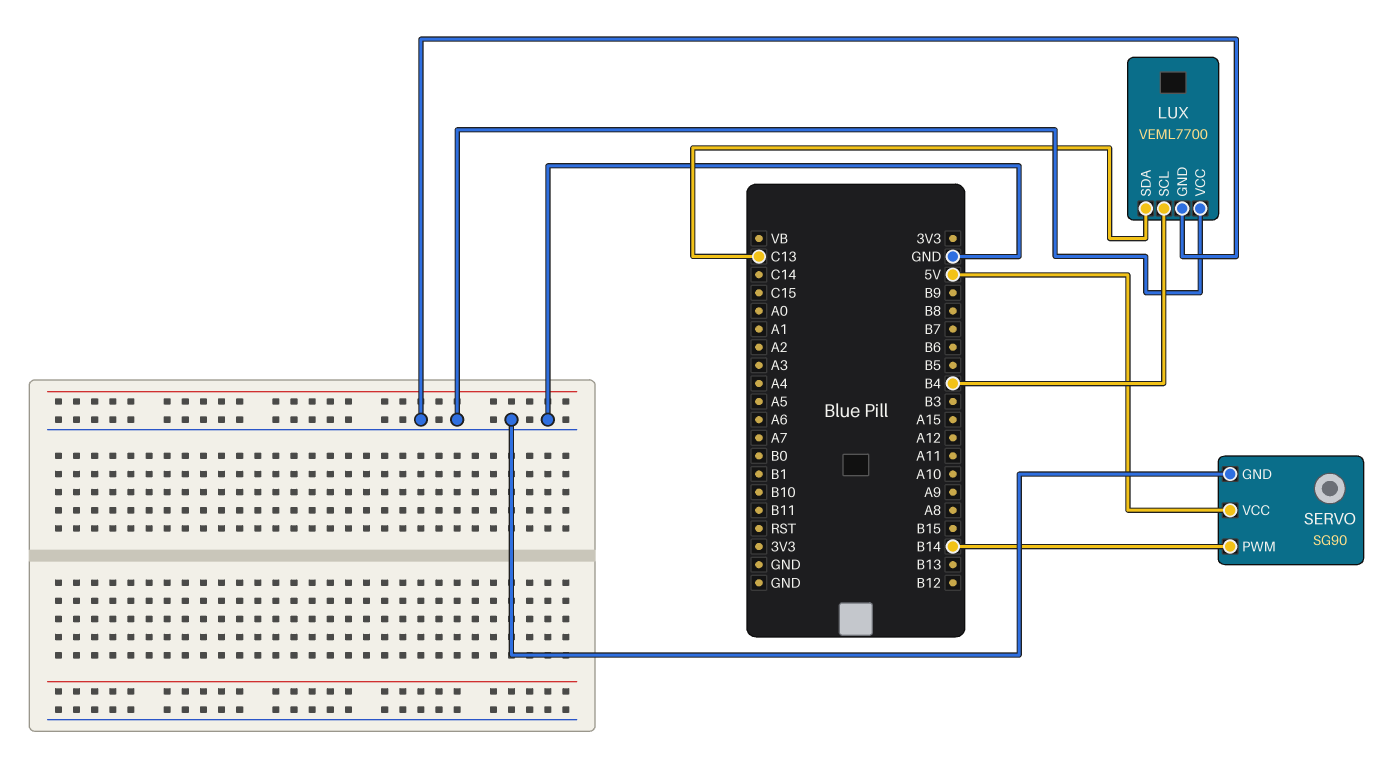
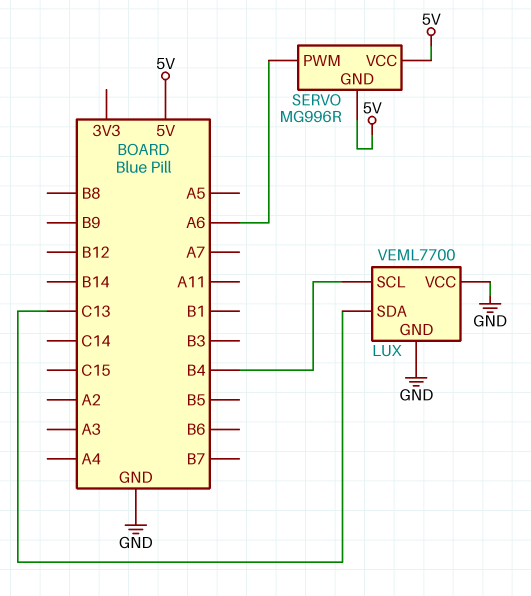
SERVO: SG90 -> MG996R
SERVO pin GND: GND -> 5V
SERVO pin PWM: B14 -> A6

